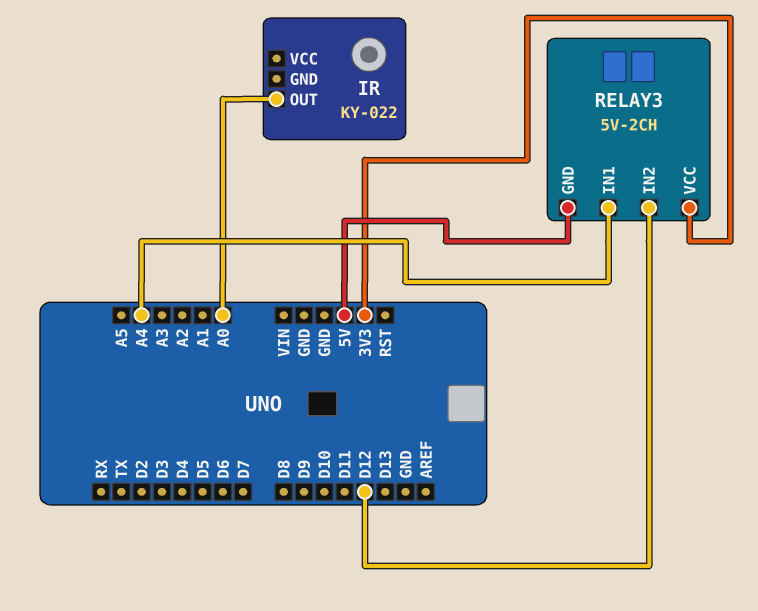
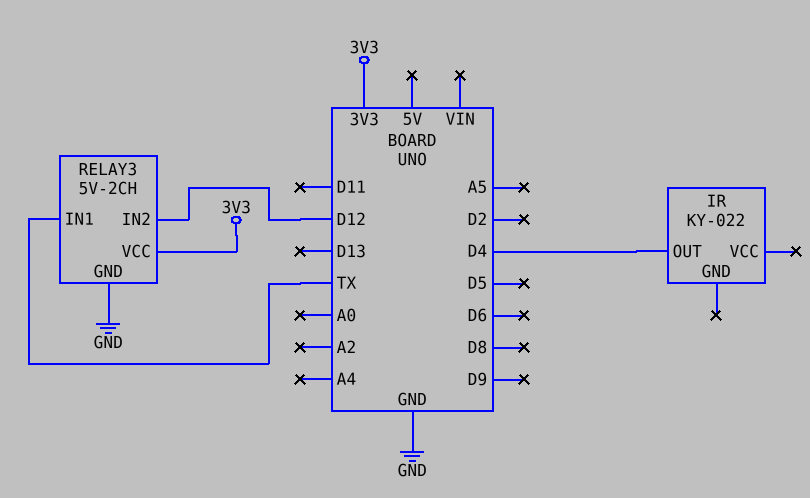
IR pin OUT: A0 -> D4
RELAY3 pin GND: 5V -> GND
RELAY3 pin IN1: A4 -> TX

